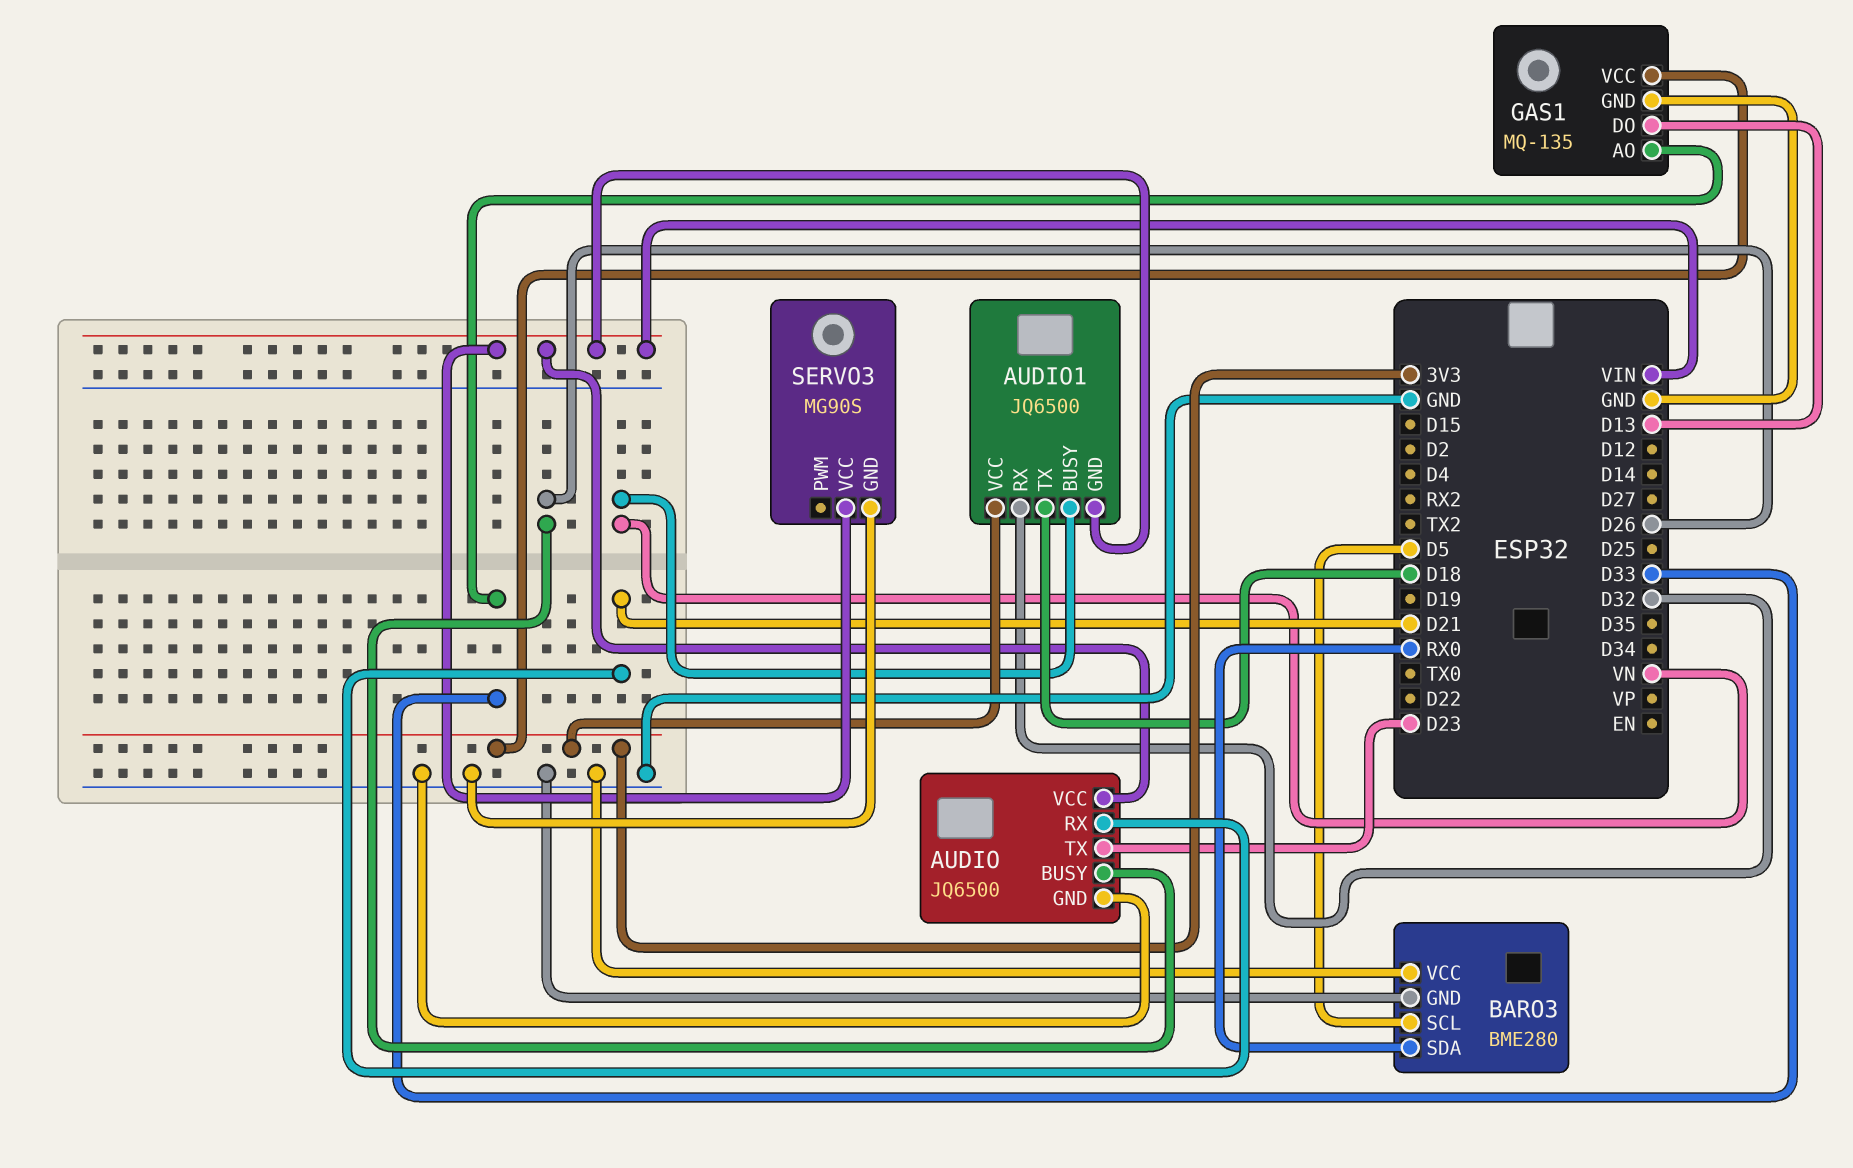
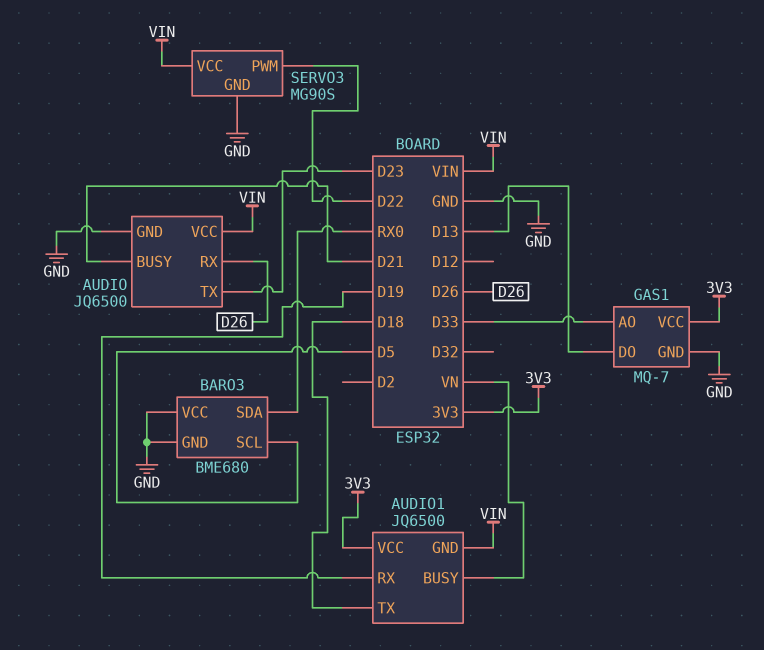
AUDIO pin BUSY: D26 -> D21
AUDIO pin RX: D21 -> D26
AUDIO1 pin RX: D32 -> D19
BARO3: BME280 -> BME680
GAS1: MQ-135 -> MQ-7
SERVO3 pin PWM: none -> D22

